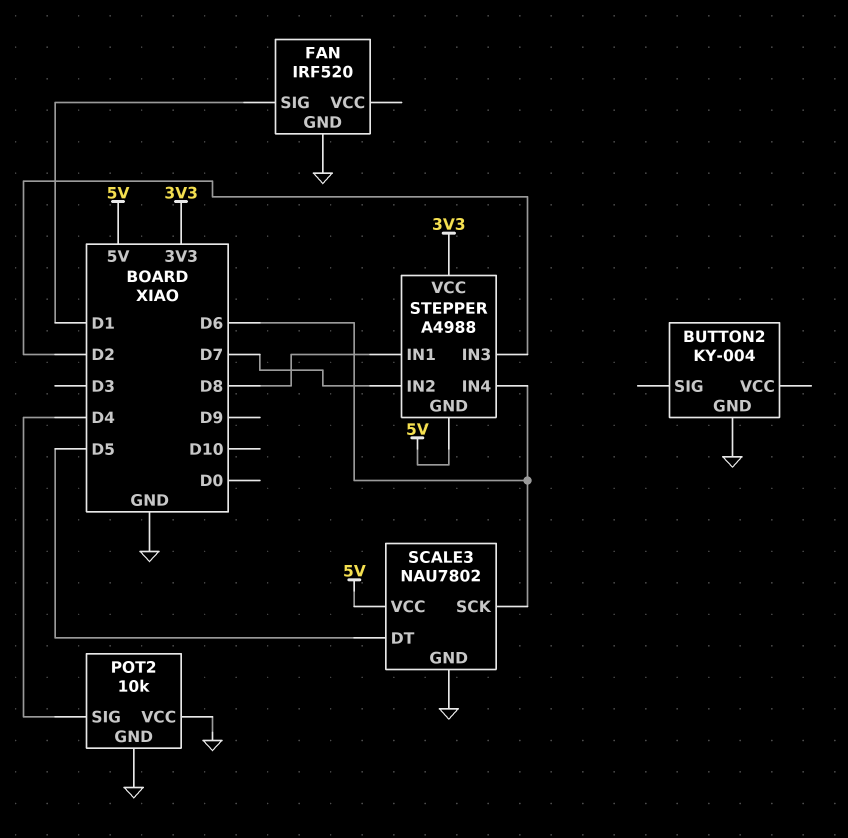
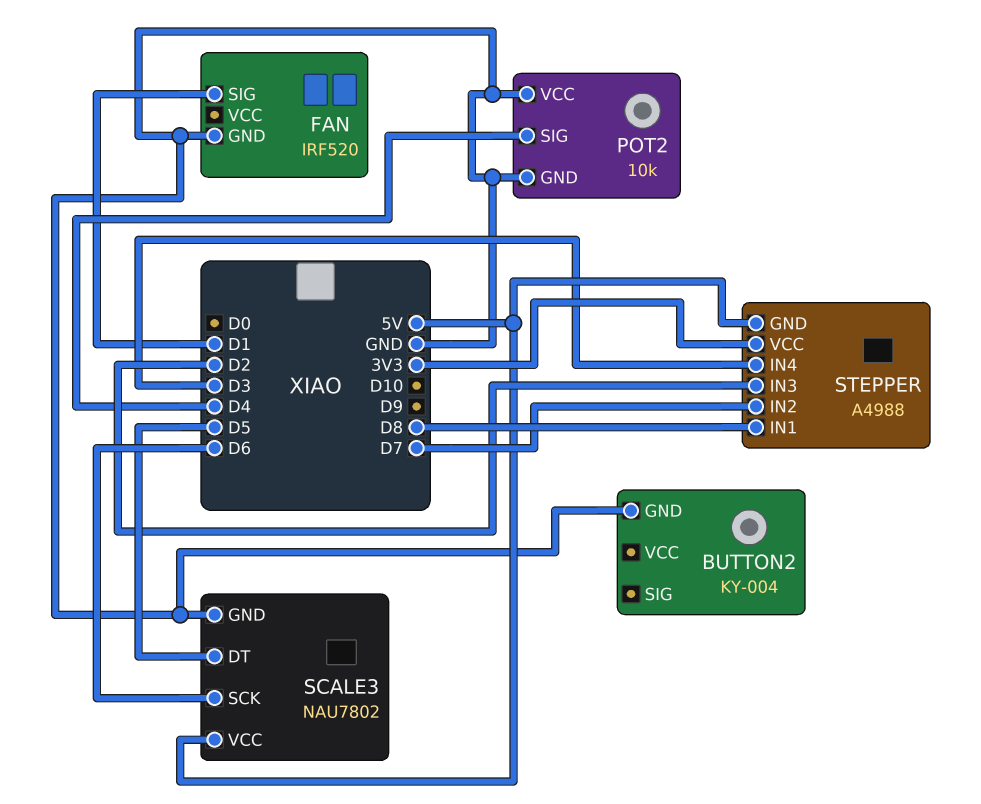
STEPPER pin IN4: D6 -> D3

